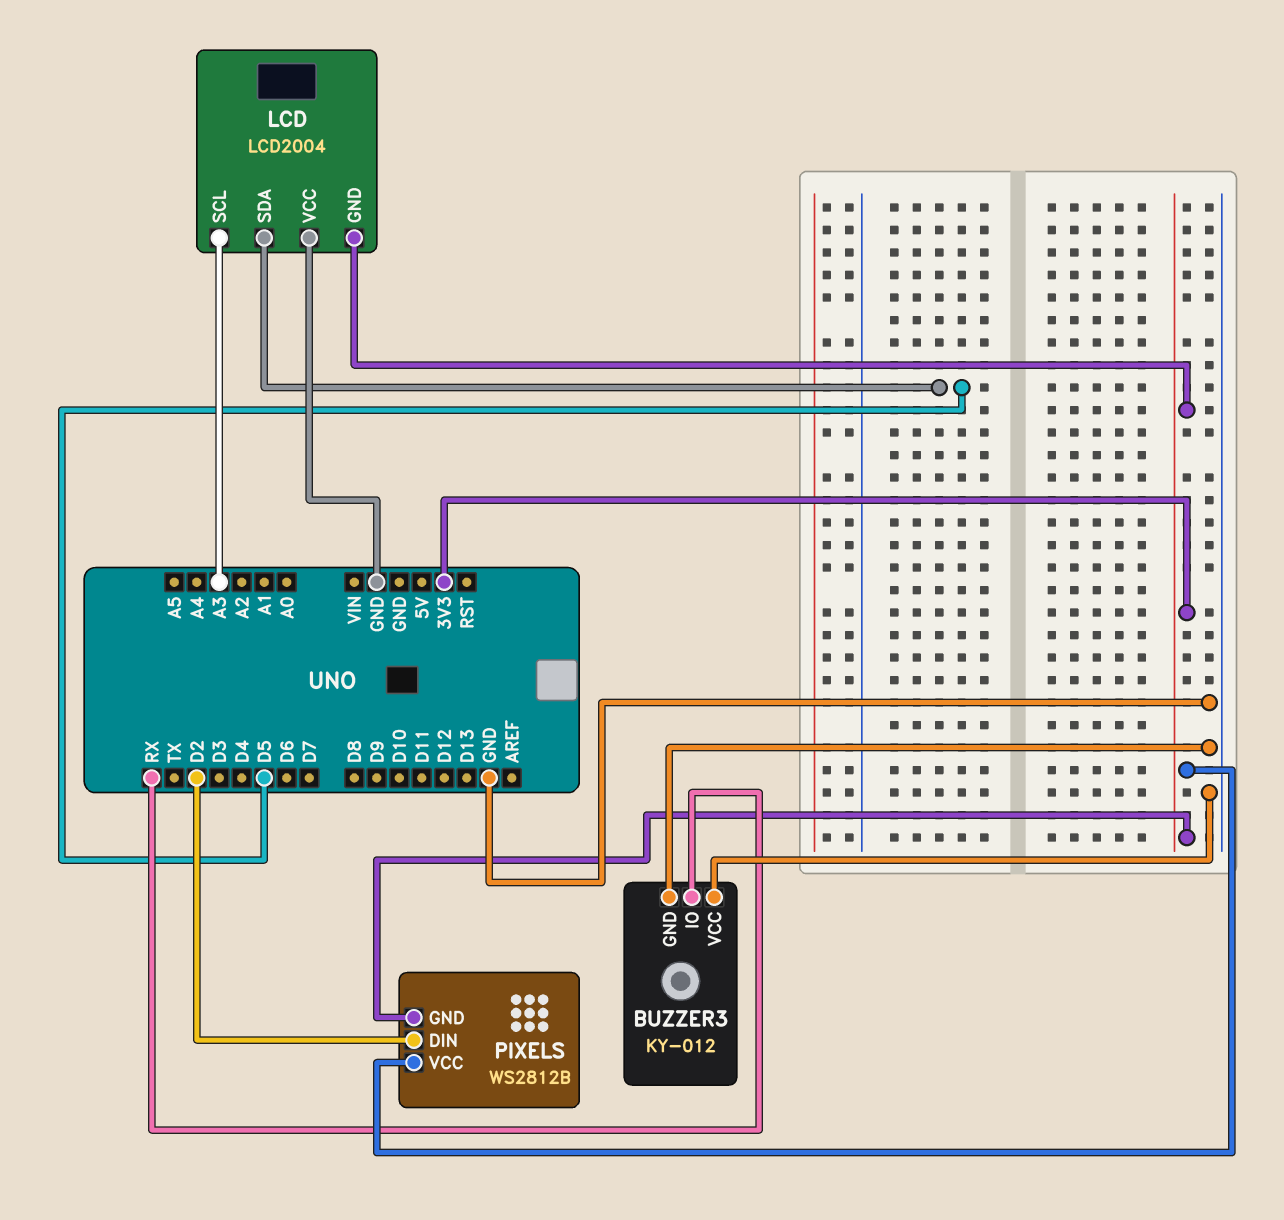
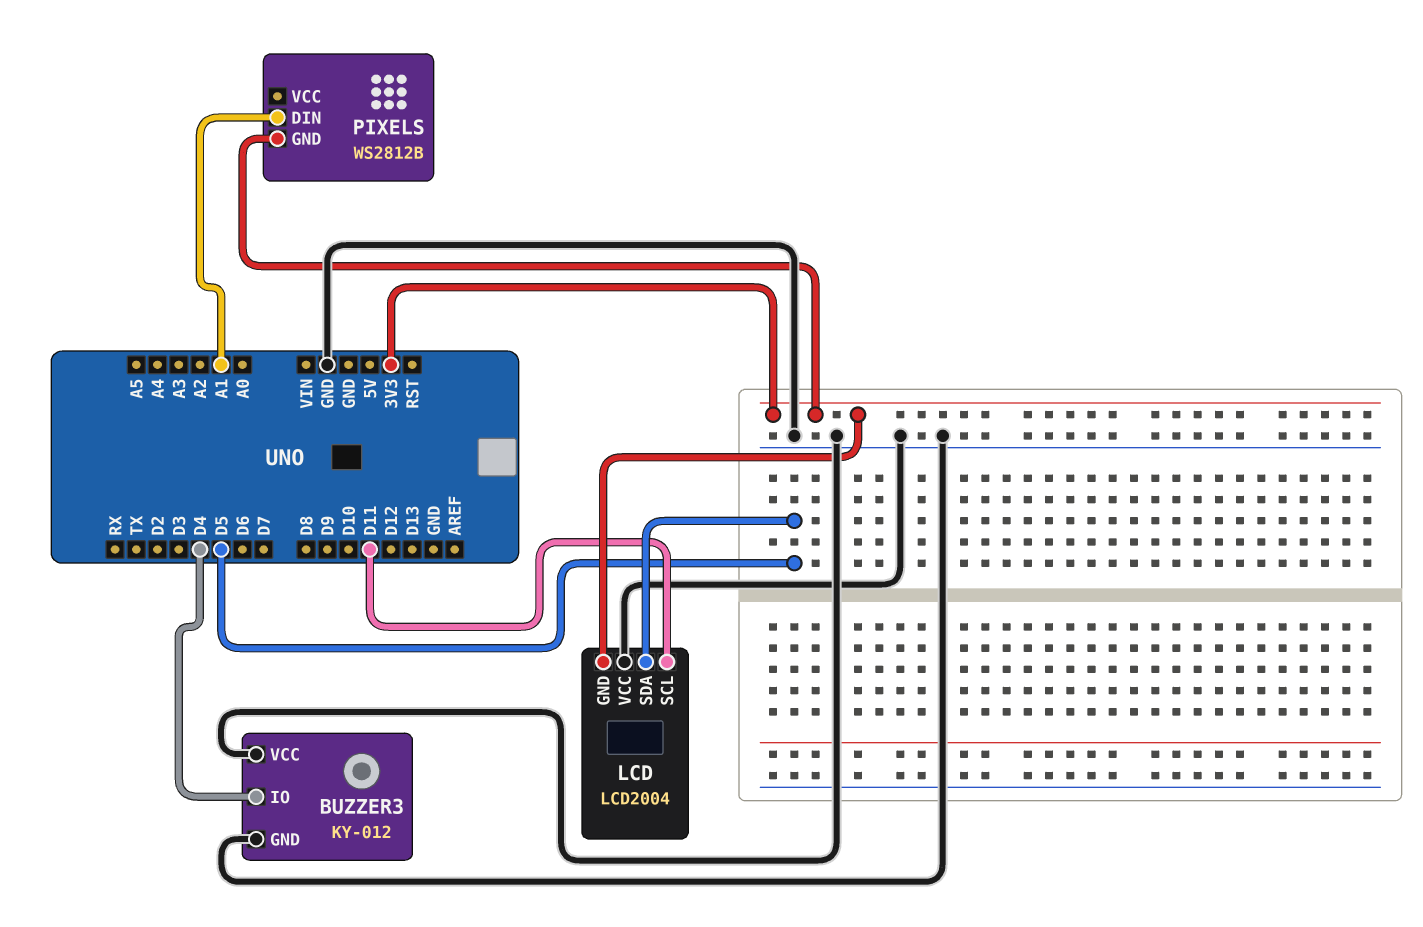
BUZZER3 pin IO: RX -> D4
LCD pin SCL: A3 -> D11
PIXELS pin DIN: D2 -> A1
PIXELS pin VCC: 3V3 -> none

